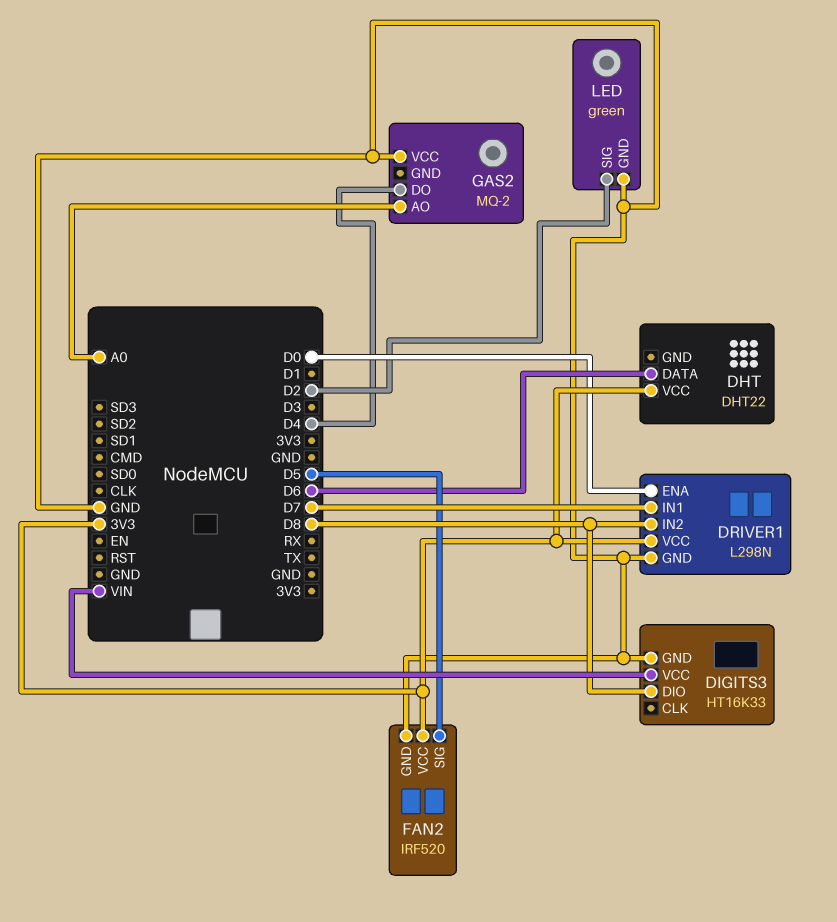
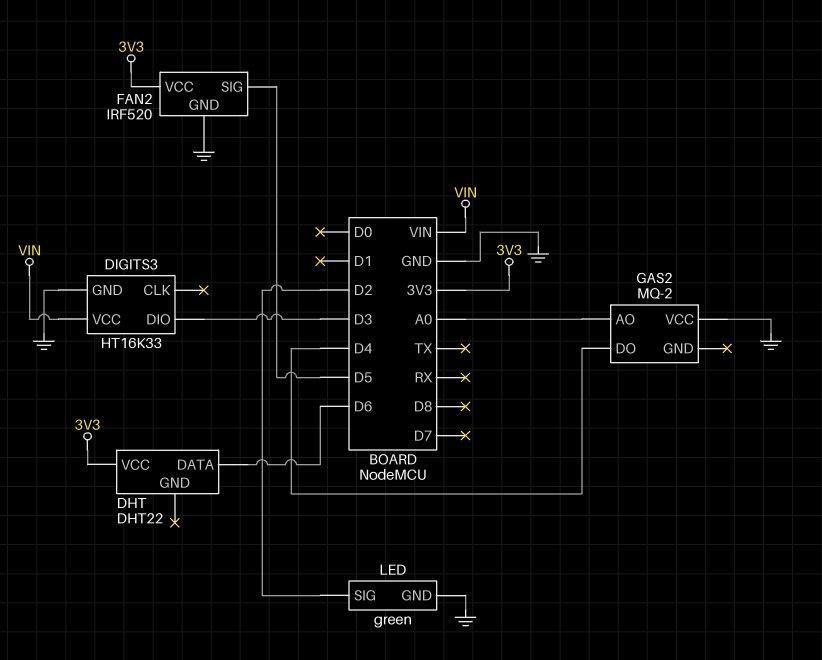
DIGITS3 pin DIO: D8 -> D3
DRIVER1: L298N -> none
DRIVER1 pin ENA: D0 -> none
DRIVER1 pin GND: GND -> none
DRIVER1 pin IN1: D7 -> none
DRIVER1 pin IN2: D8 -> none
DRIVER1 pin VCC: 3V3 -> none

